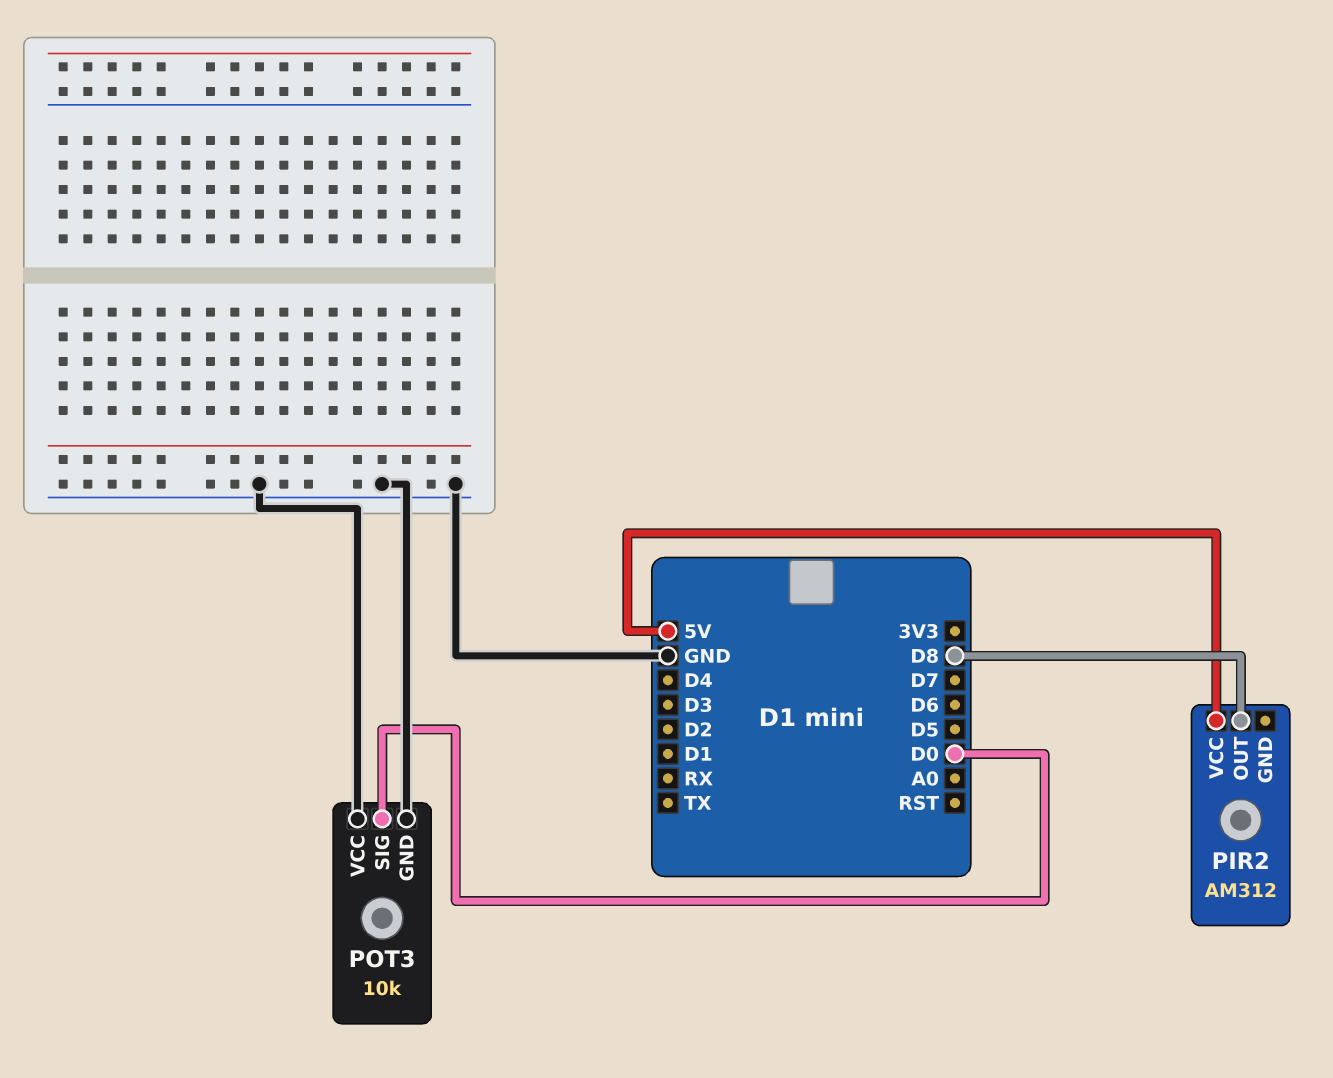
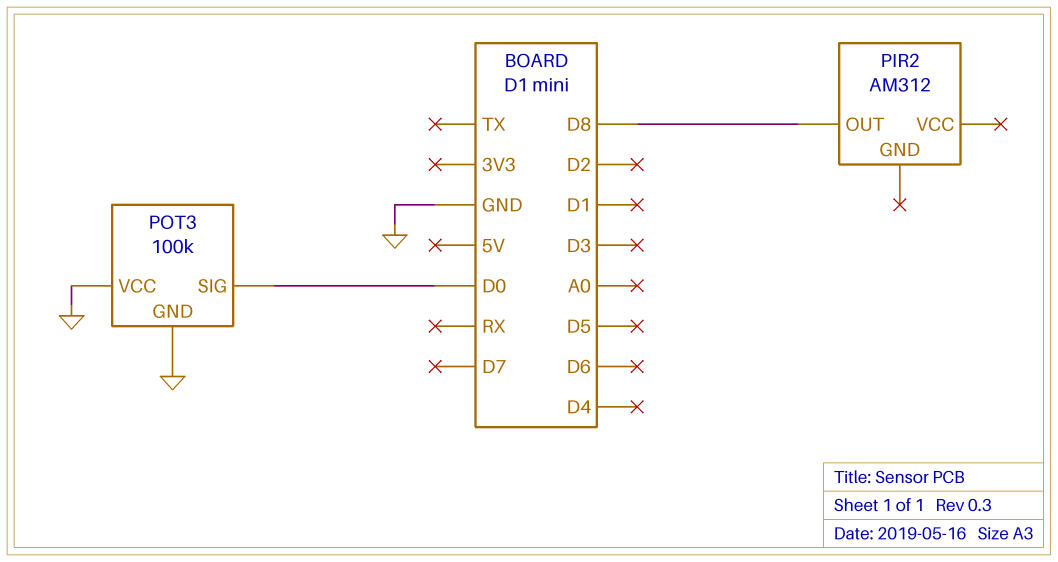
PIR2 pin VCC: 5V -> none
POT3: 10k -> 100k

